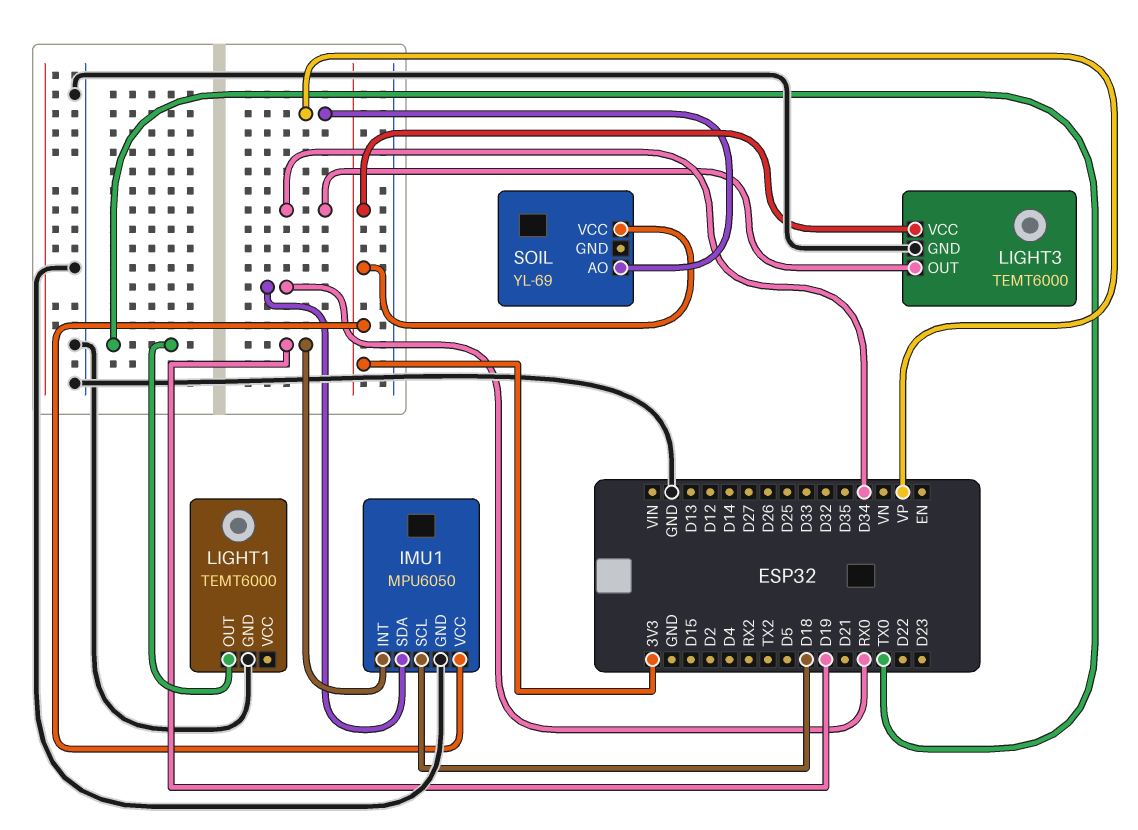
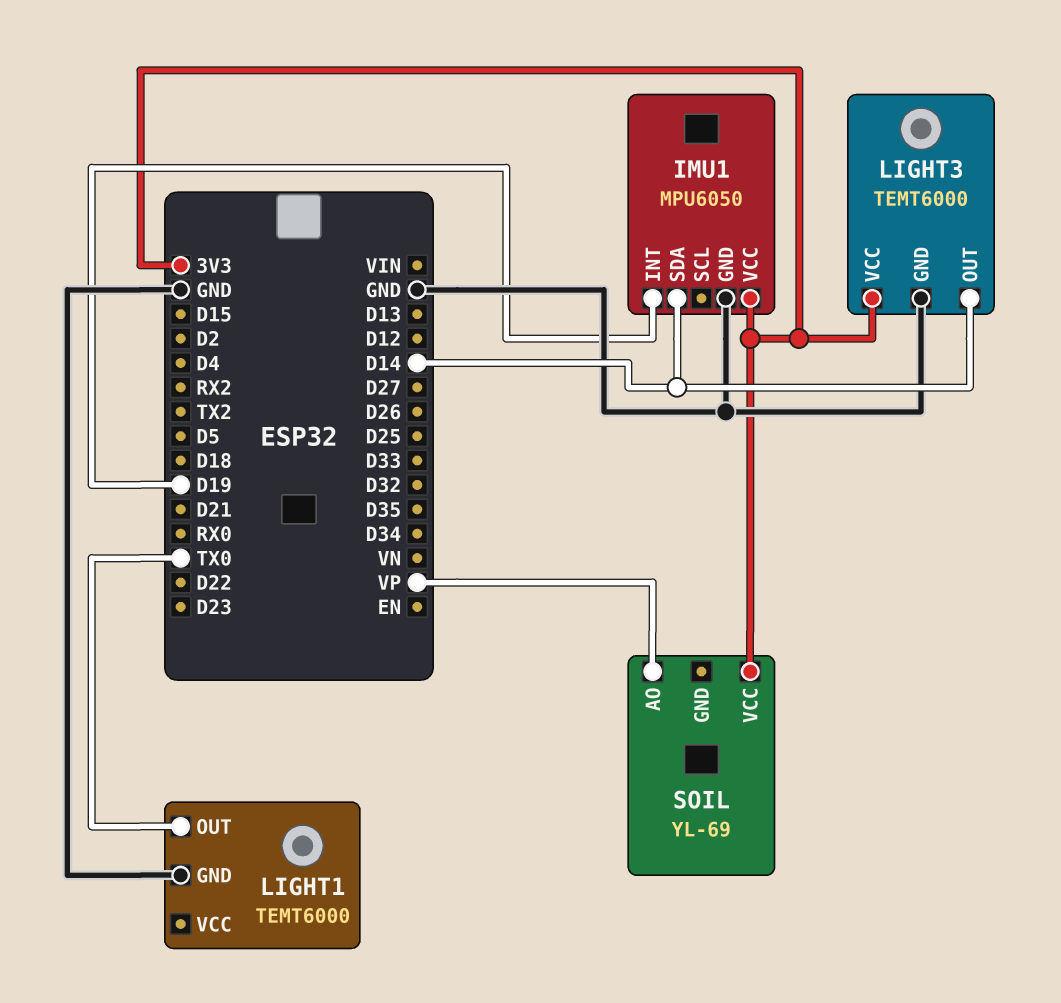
IMU1 pin SCL: D18 -> none
IMU1 pin SDA: RX0 -> D14
LIGHT3 pin OUT: D34 -> D14

